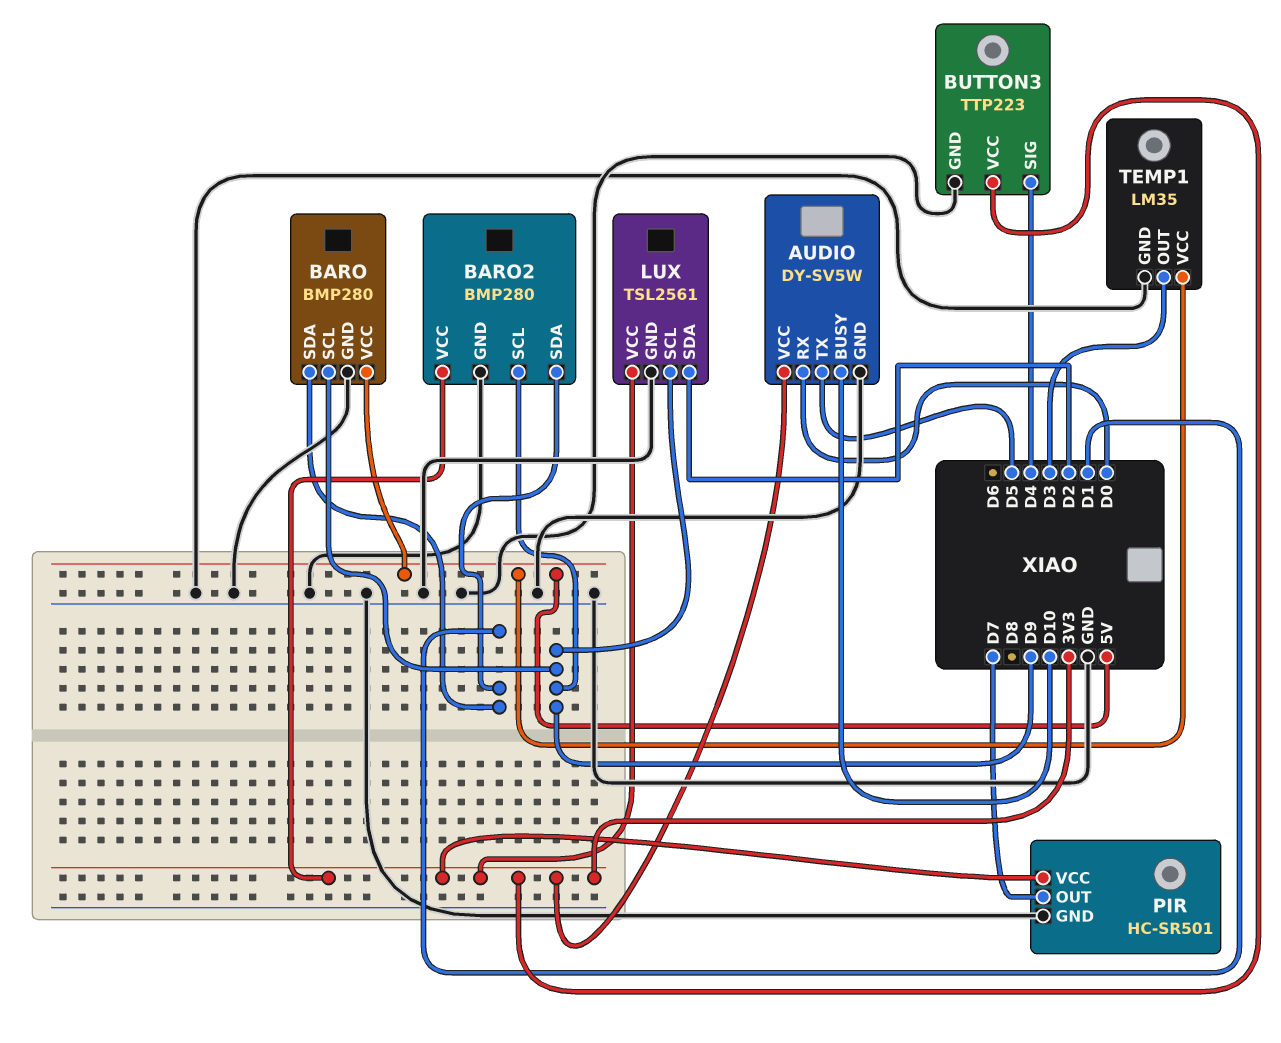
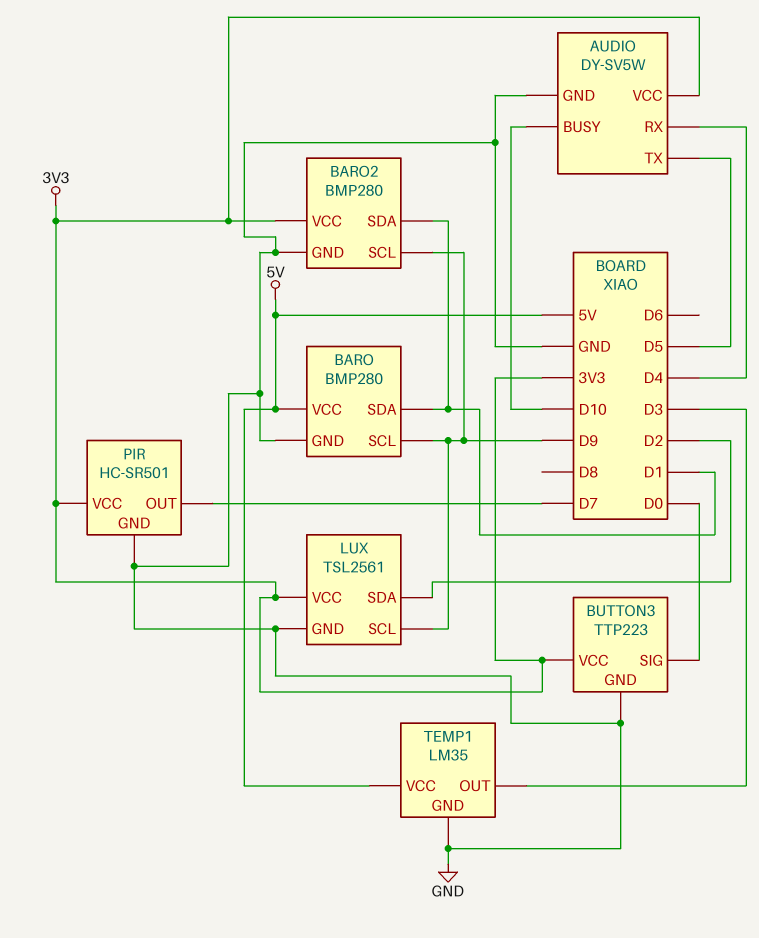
AUDIO pin RX: D0 -> D4
BUTTON3 pin SIG: D4 -> D0

